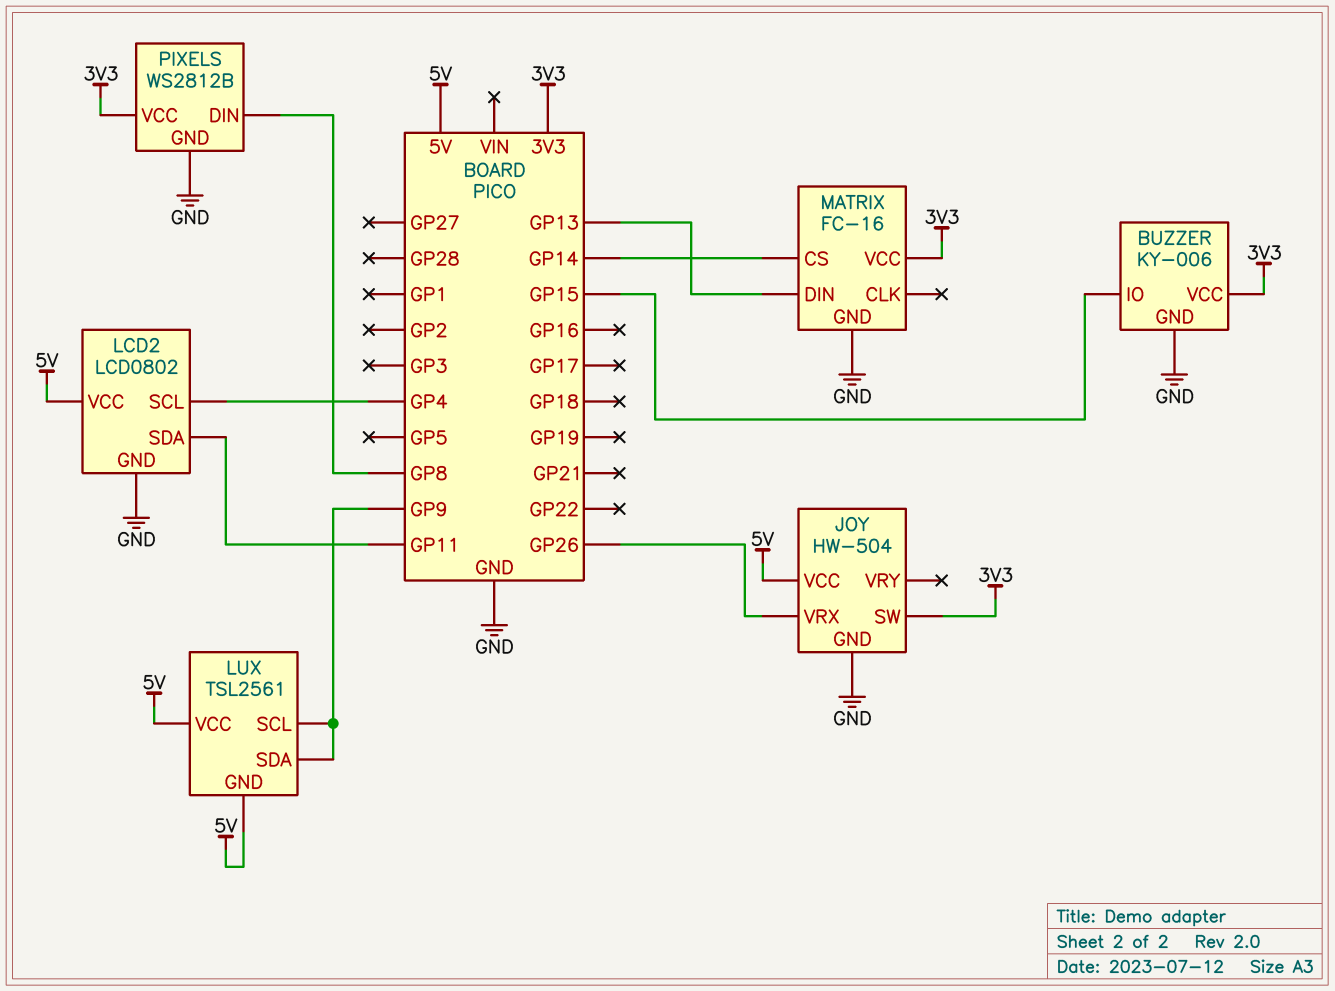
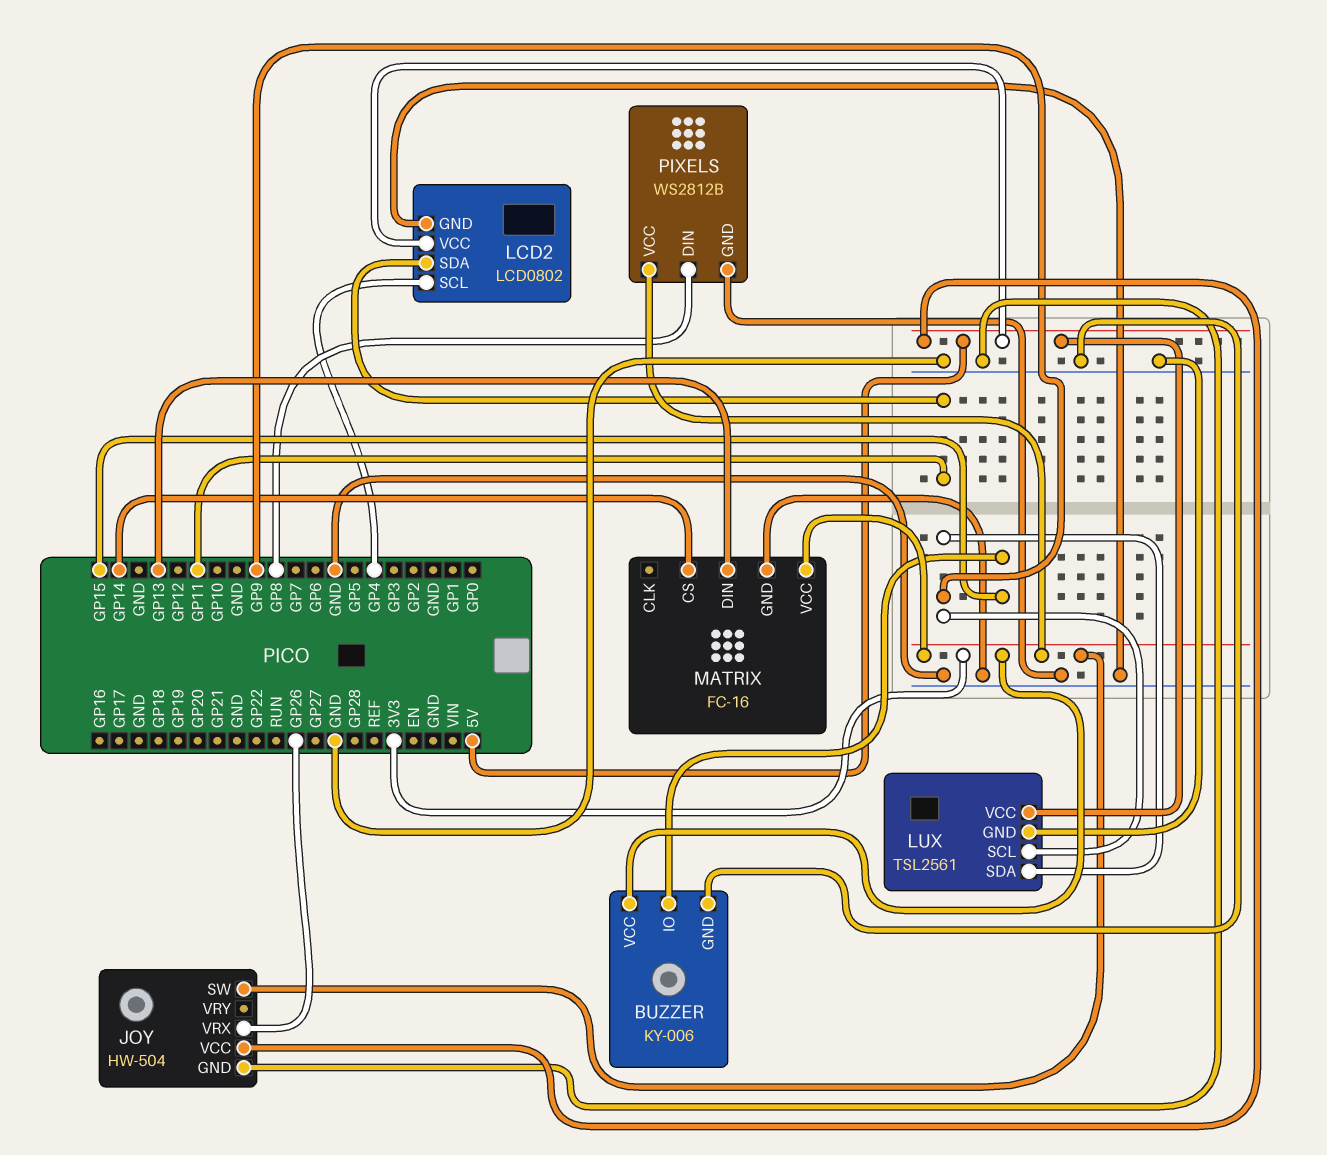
LUX pin GND: 5V -> GND

